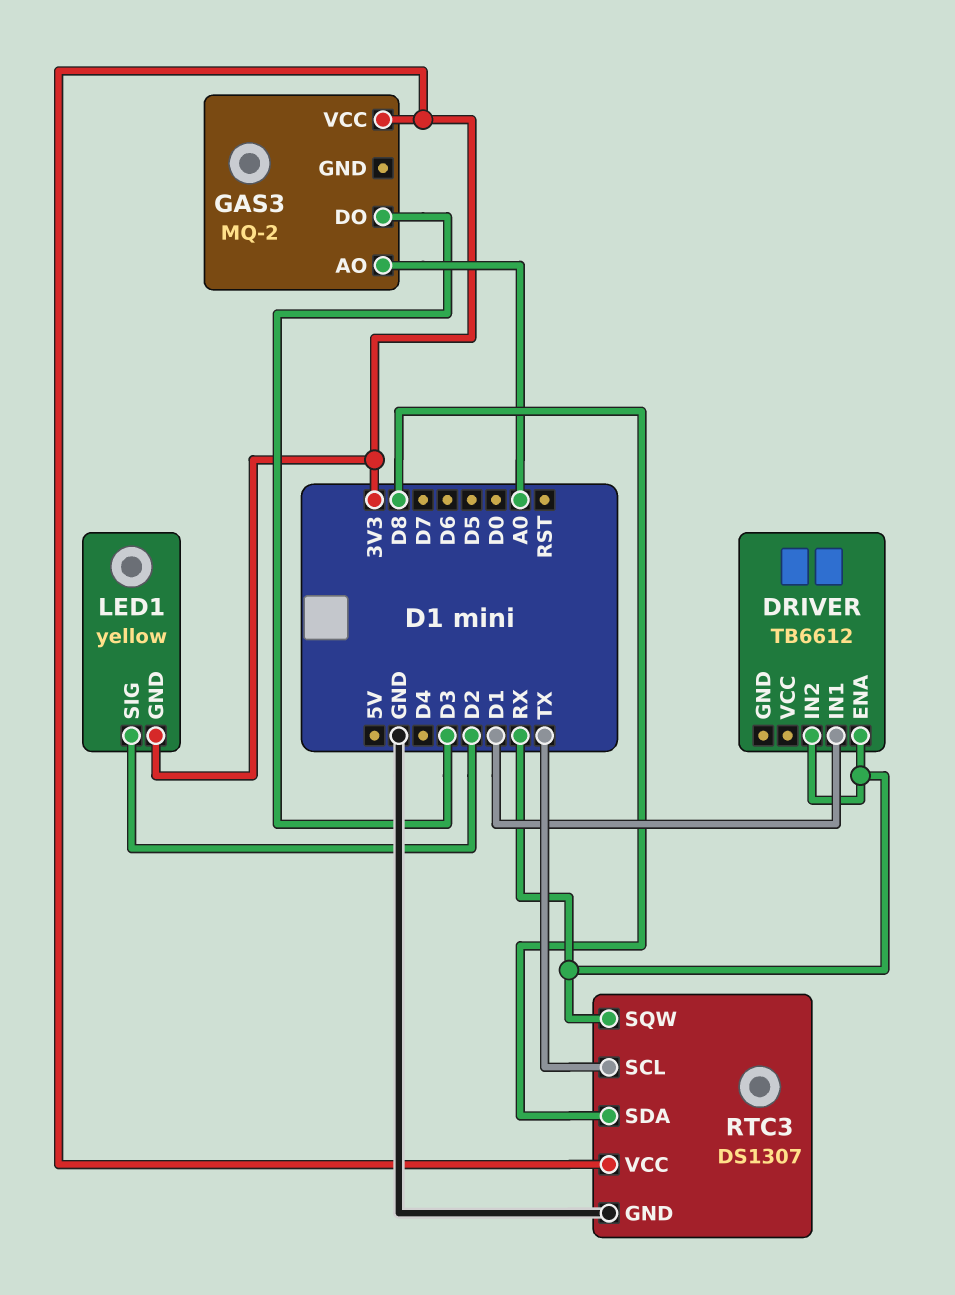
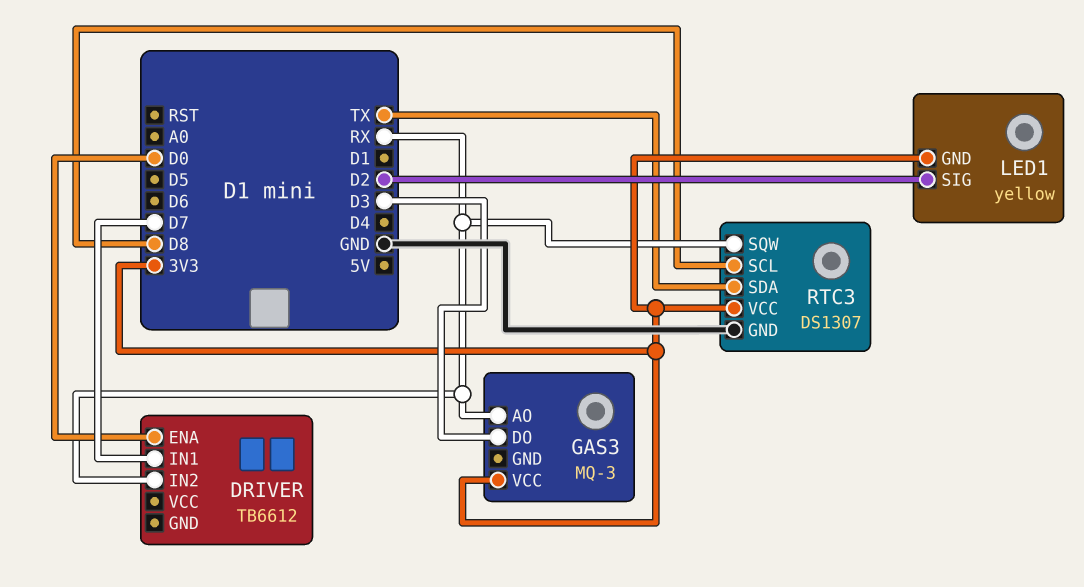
DRIVER pin ENA: RX -> D0
DRIVER pin IN1: D1 -> D7
GAS3: MQ-2 -> MQ-3
GAS3 pin AO: A0 -> RX
RTC3 pin SCL: TX -> D8
RTC3 pin SDA: D8 -> TX

